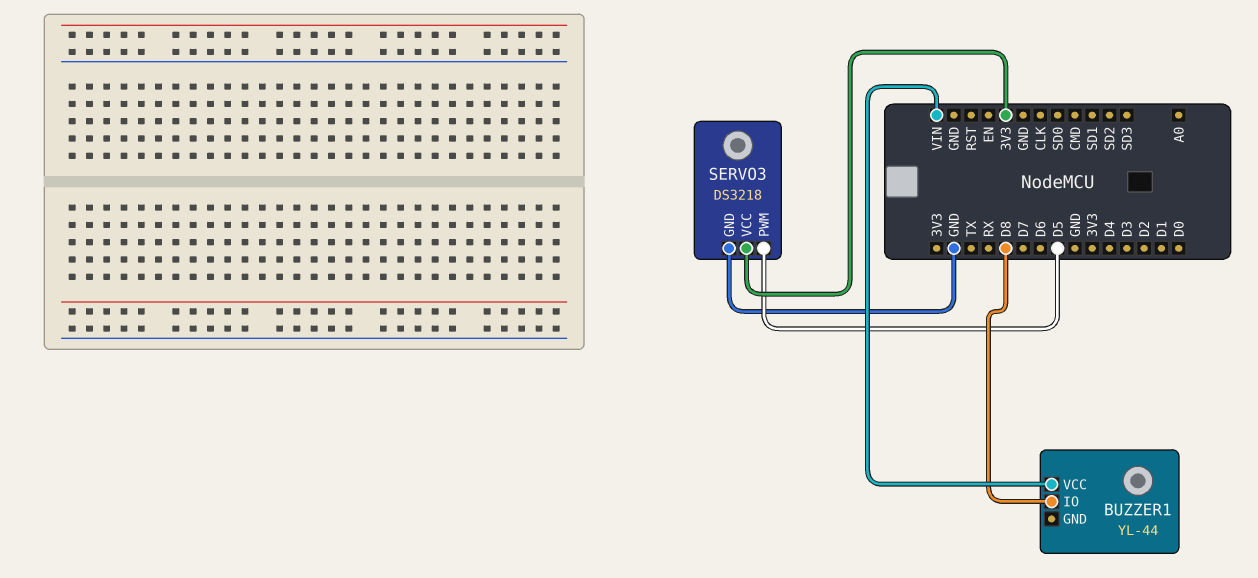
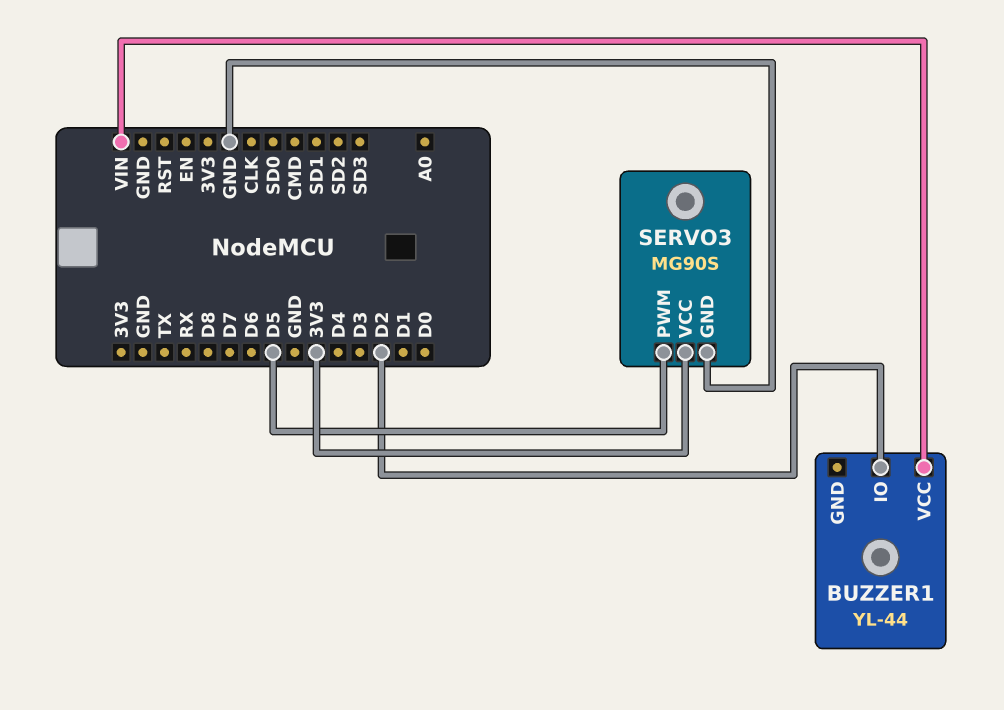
BUZZER1 pin IO: D8 -> D2
SERVO3: DS3218 -> MG90S

